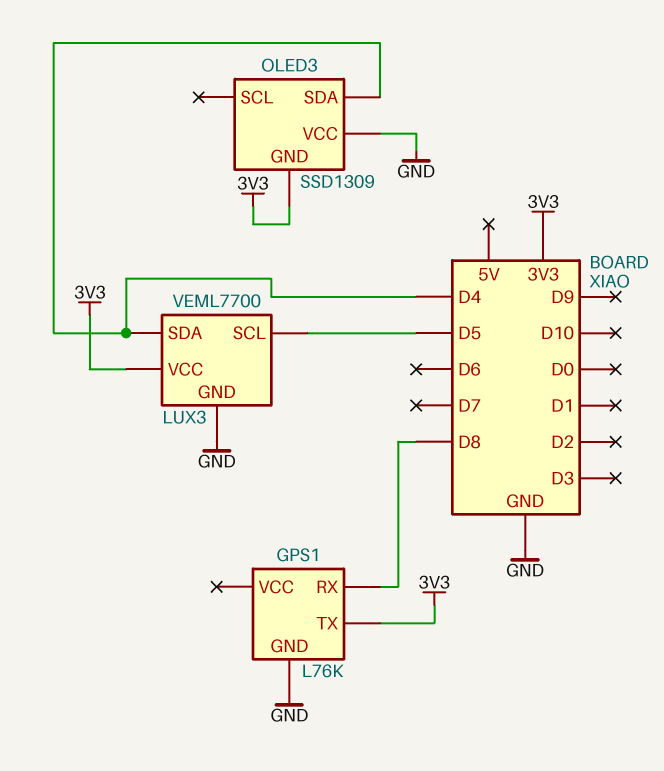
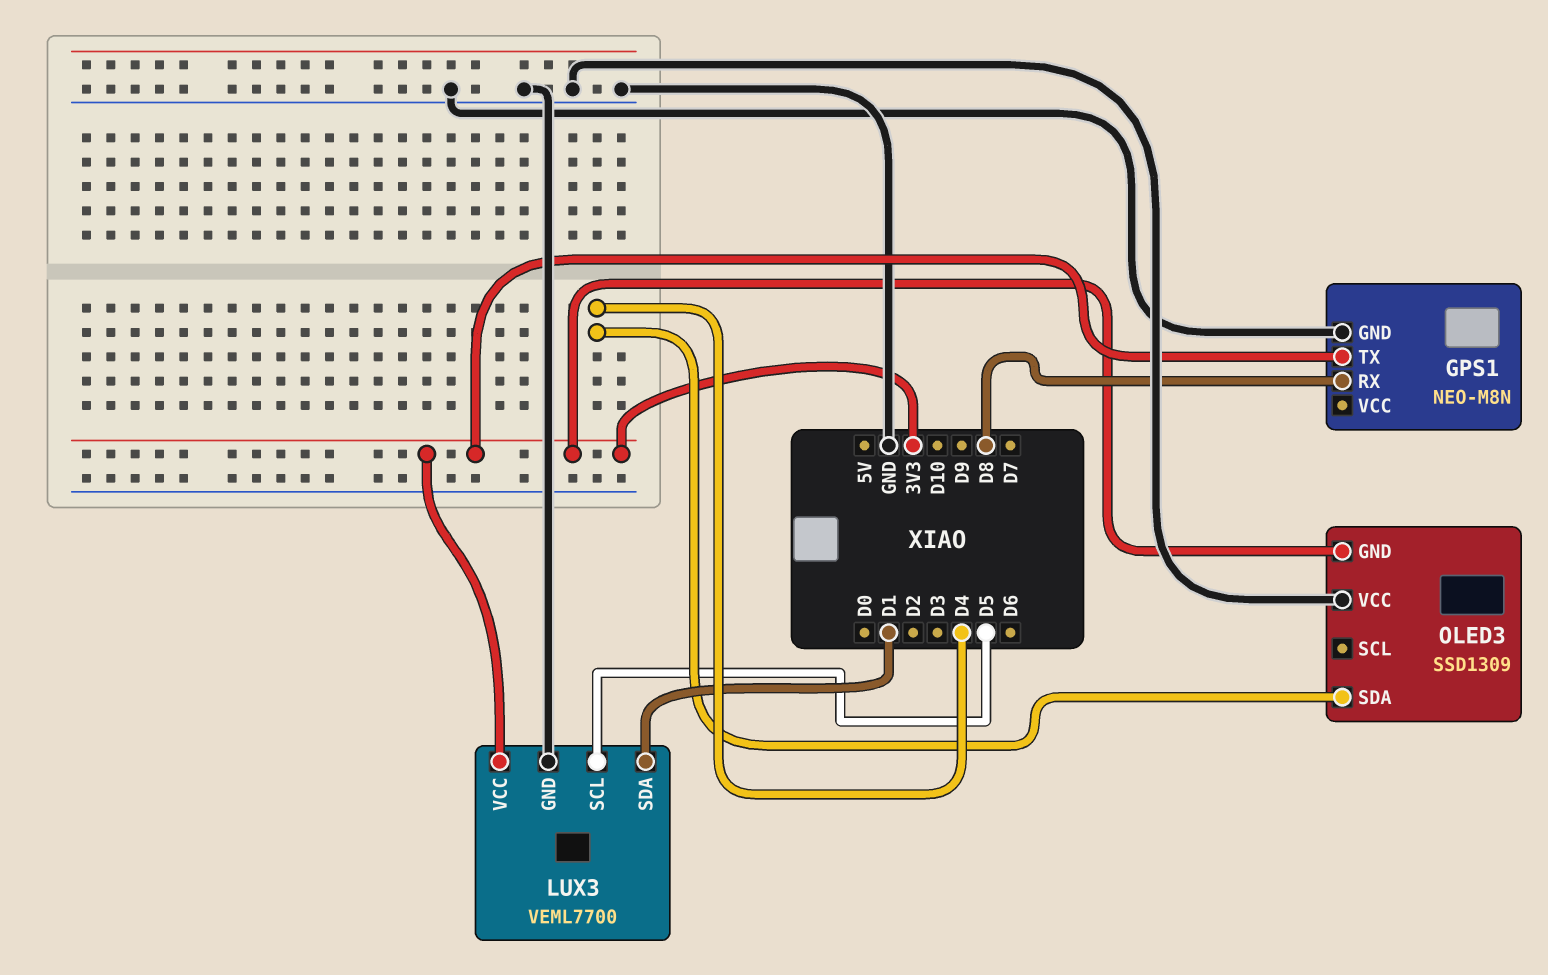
GPS1: L76K -> NEO-M8N
LUX3 pin SDA: D4 -> D1

